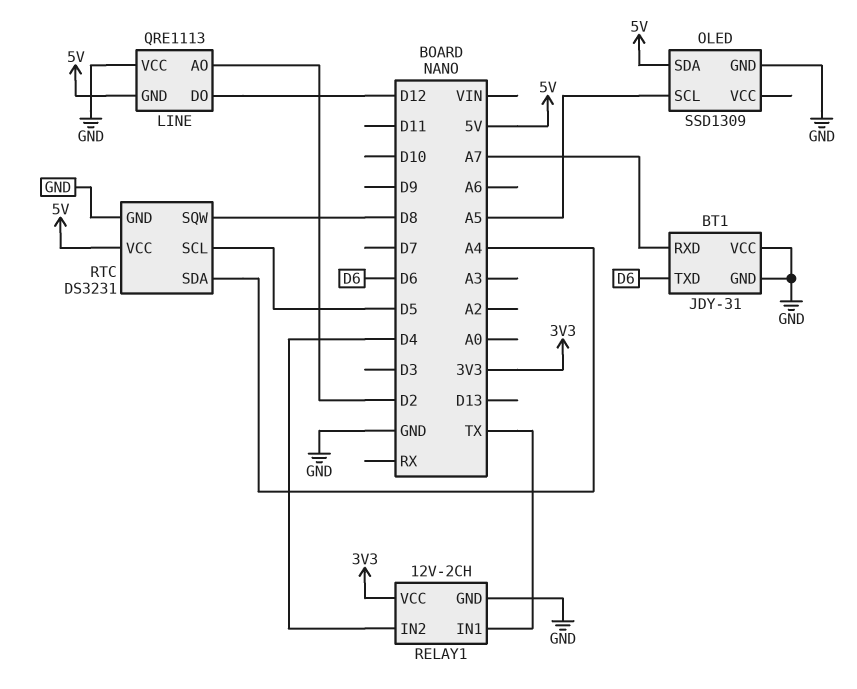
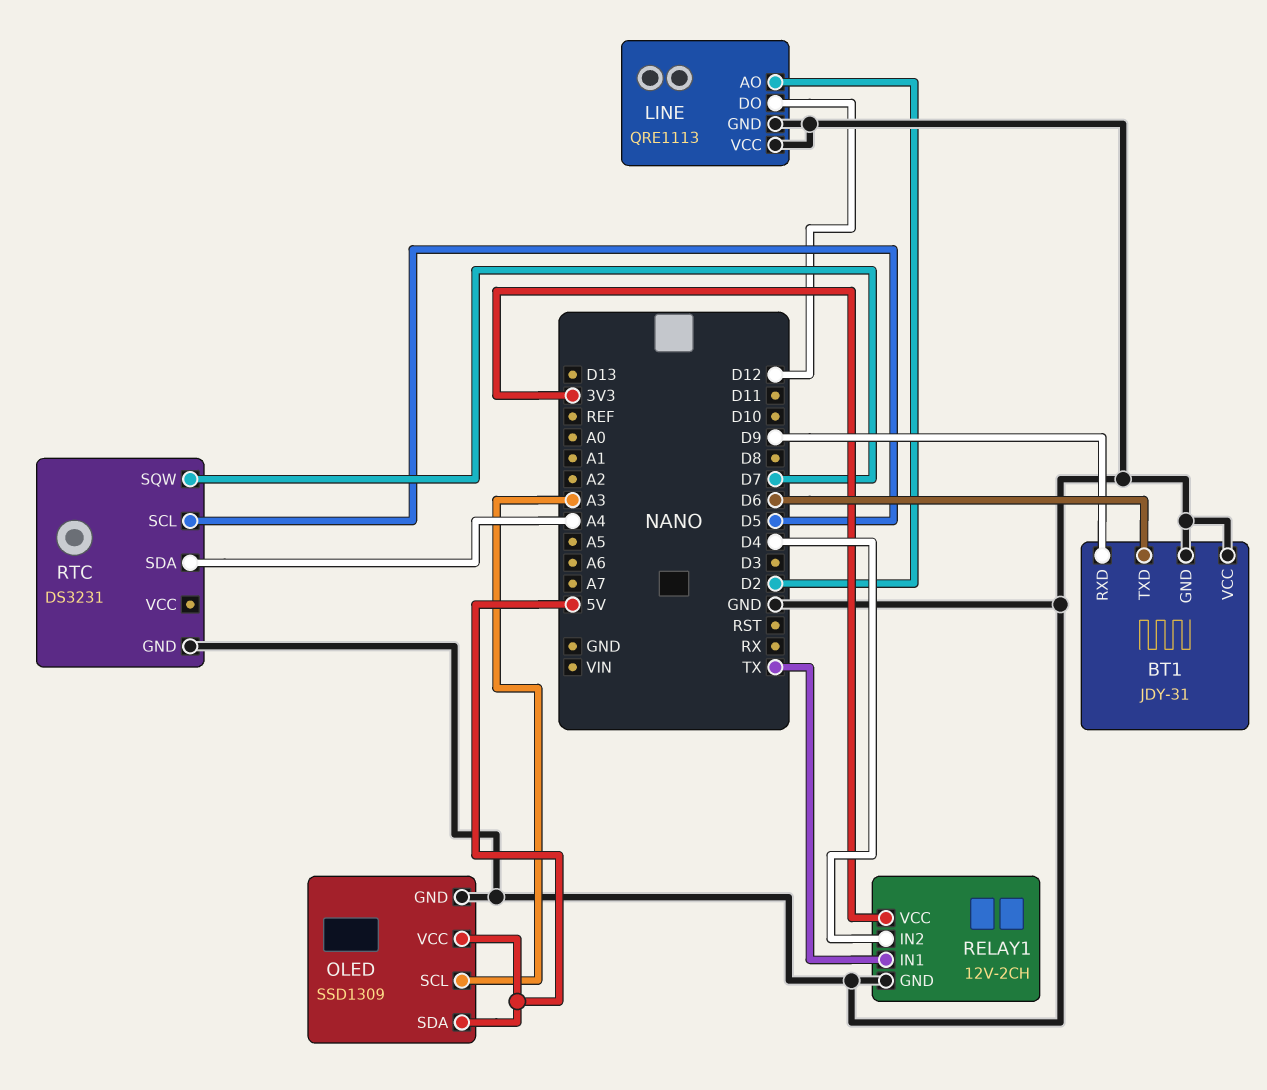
BT1 pin RXD: A7 -> D9
LINE pin GND: 5V -> GND
OLED pin SCL: A5 -> A3
OLED pin VCC: none -> 5V
RTC pin SQW: D8 -> D7
RTC pin VCC: 5V -> none

